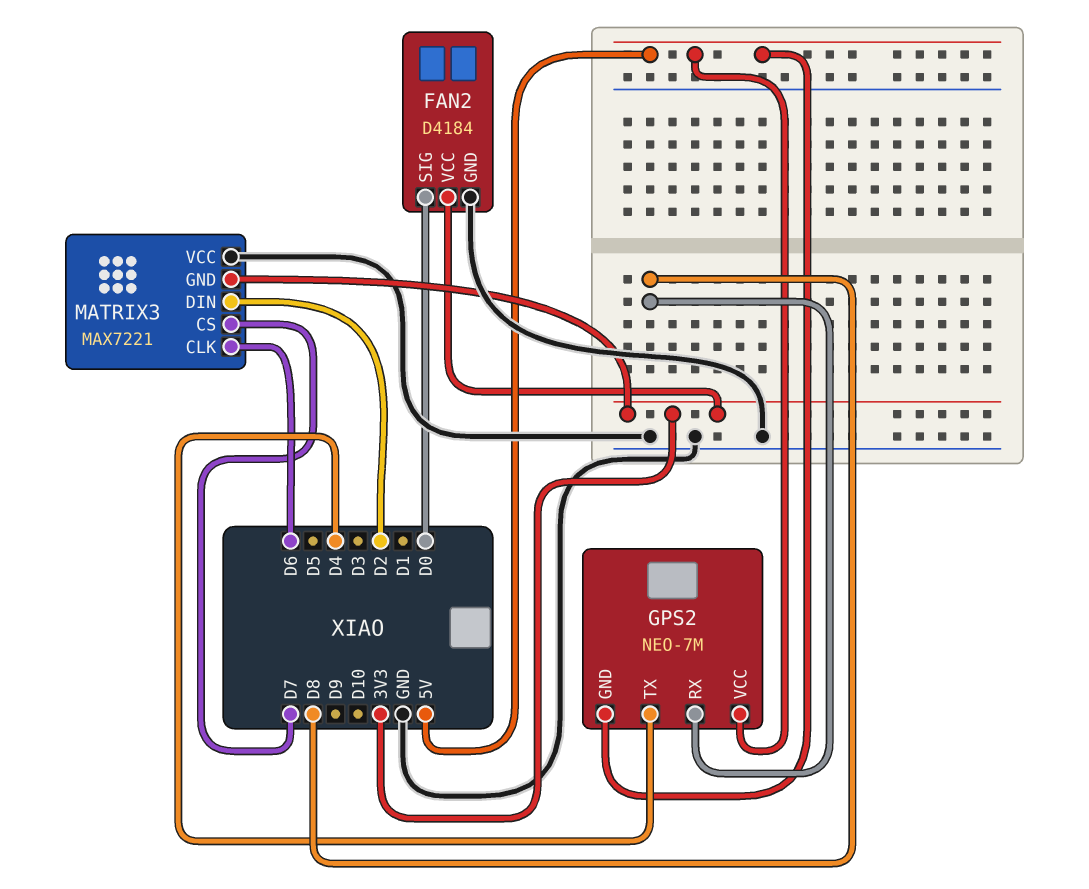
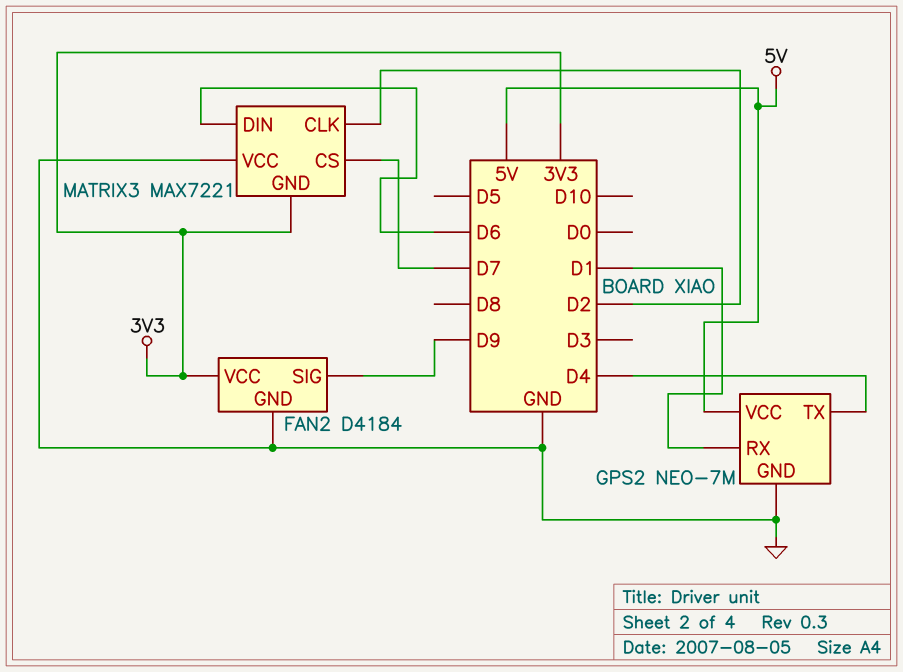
FAN2 pin SIG: D0 -> D9
GPS2 pin GND: 5V -> GND
GPS2 pin RX: D8 -> D1
MATRIX3 pin CLK: D6 -> D2
MATRIX3 pin DIN: D2 -> D6

